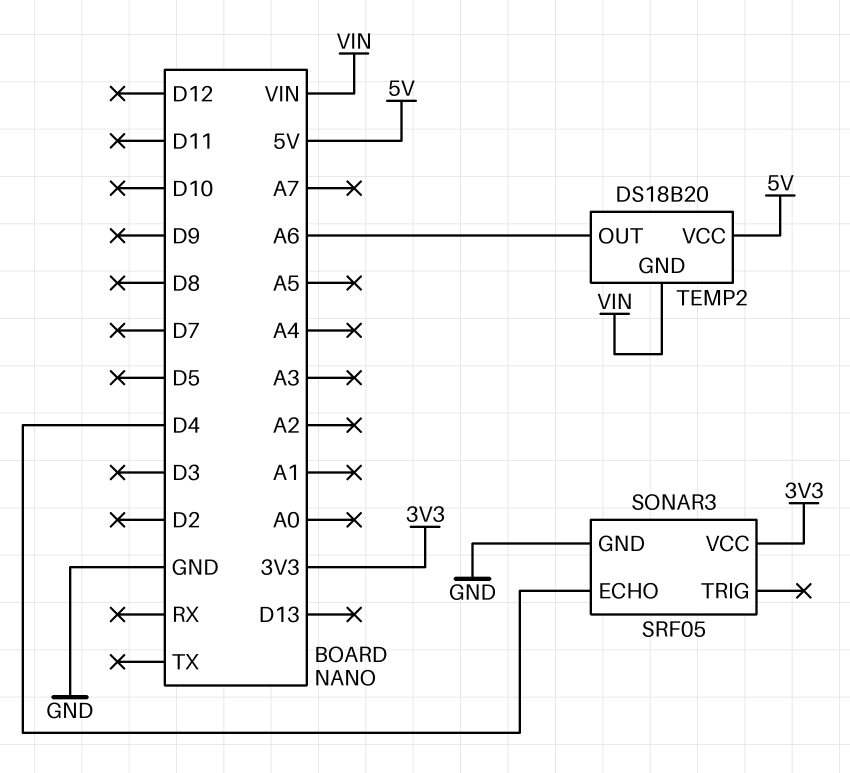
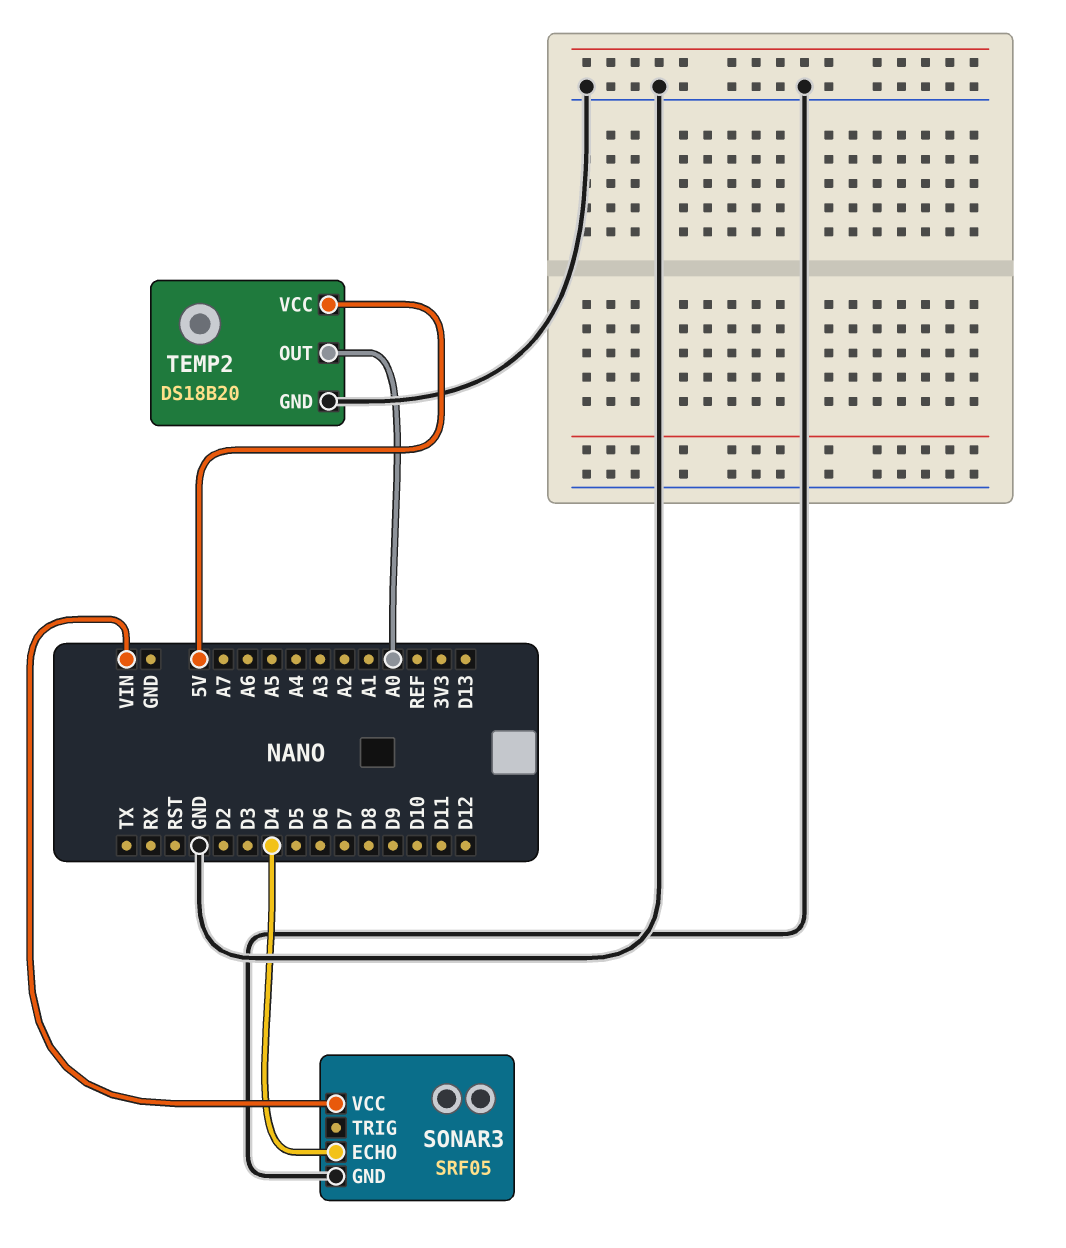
SONAR3 pin VCC: 3V3 -> VIN
TEMP2 pin GND: VIN -> GND
TEMP2 pin OUT: A6 -> A0

